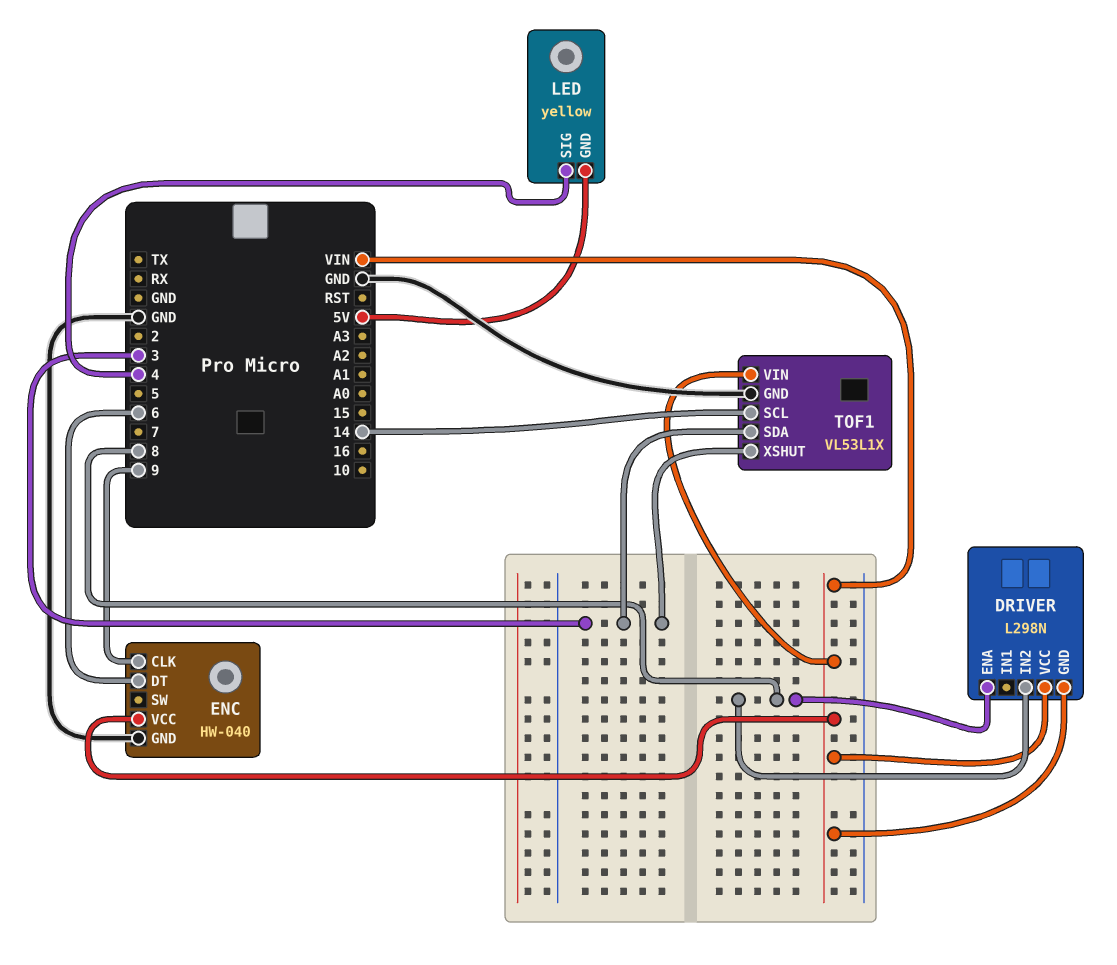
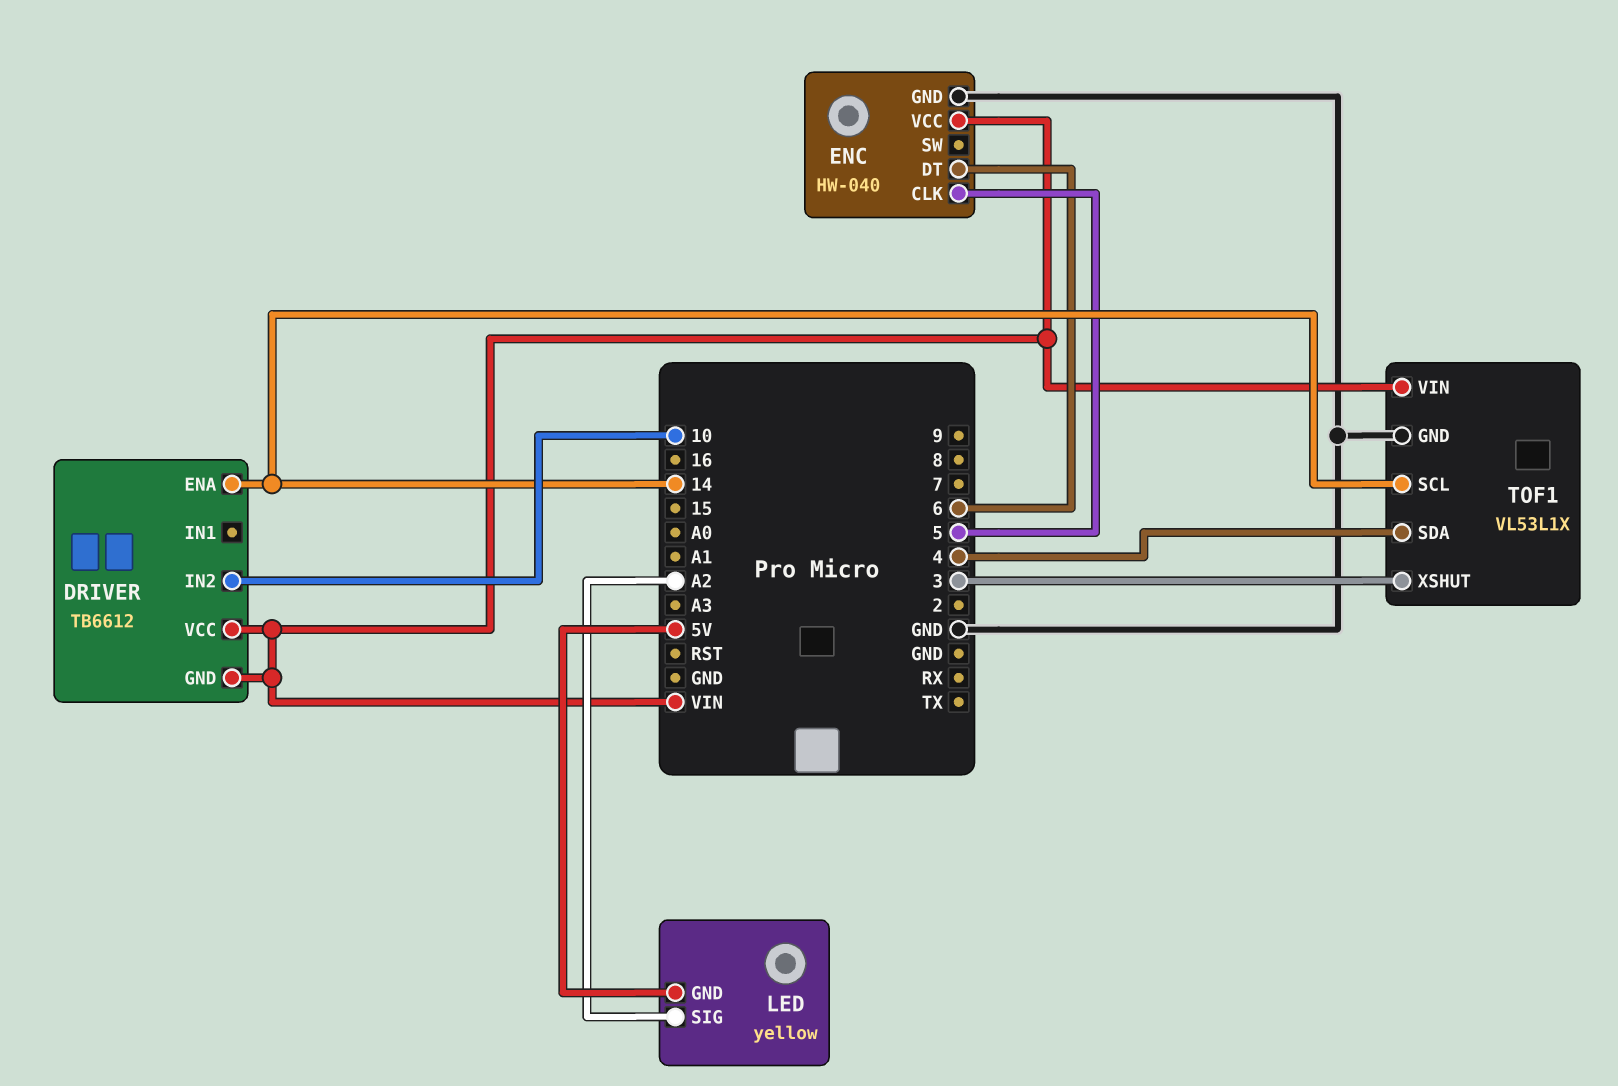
DRIVER: L298N -> TB6612
DRIVER pin ENA: 8 -> 14
DRIVER pin IN2: 8 -> 10
ENC pin CLK: 9 -> 5
LED pin SIG: 4 -> A2
TOF1 pin SDA: 3 -> 4

